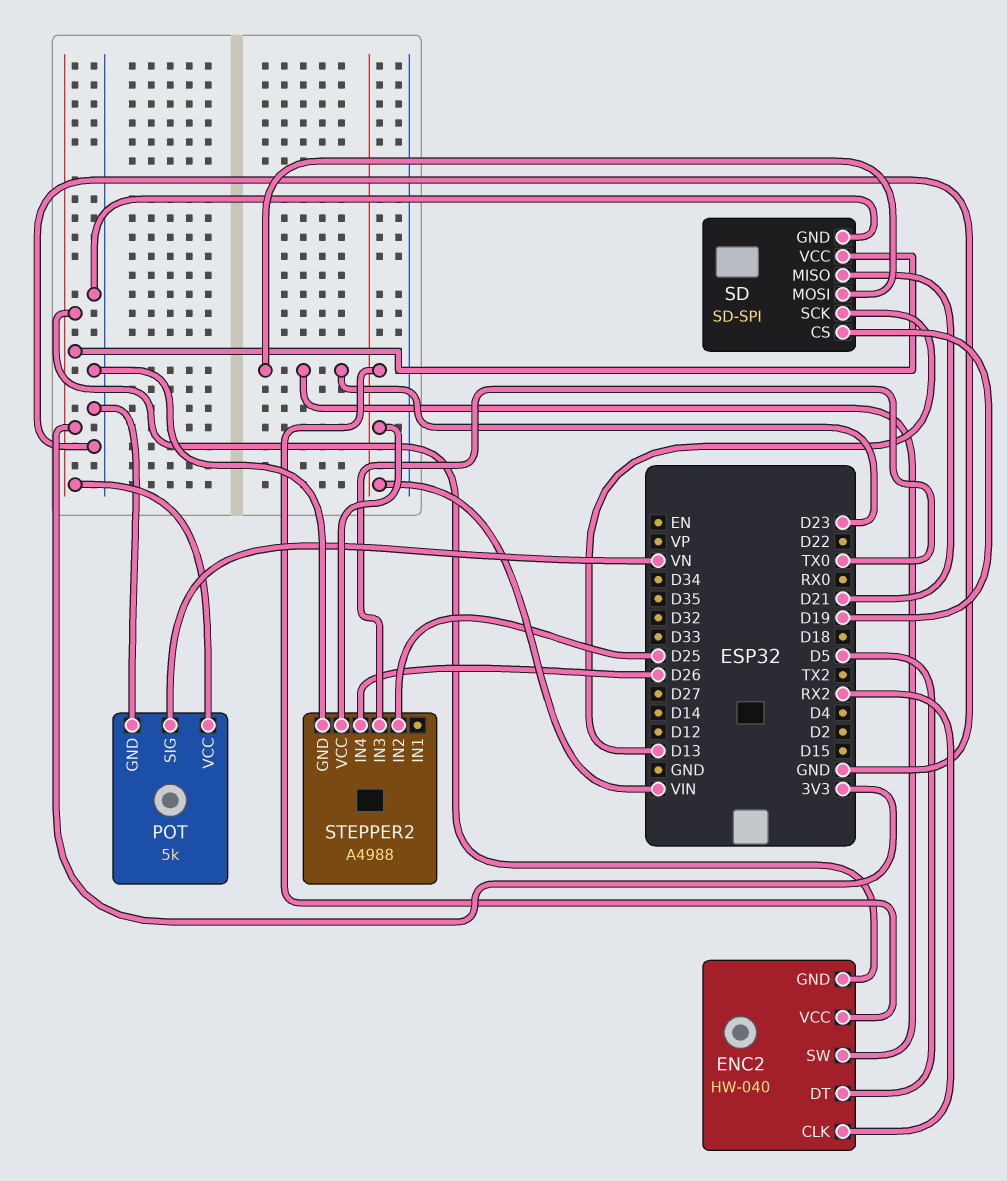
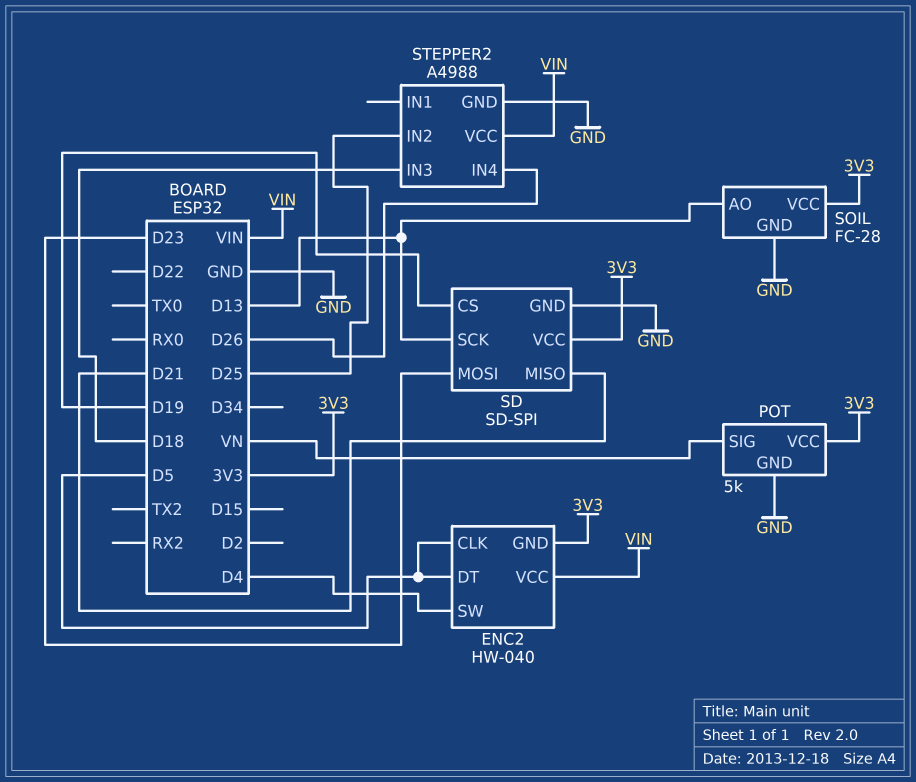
ENC2 pin CLK: RX2 -> D5
ENC2 pin SW: D23 -> D4
SOIL: none -> FC-28
SOIL pin AO: none -> D13
SOIL pin GND: none -> GND
SOIL pin VCC: none -> 3V3
STEPPER2 pin IN3: TX0 -> D18

